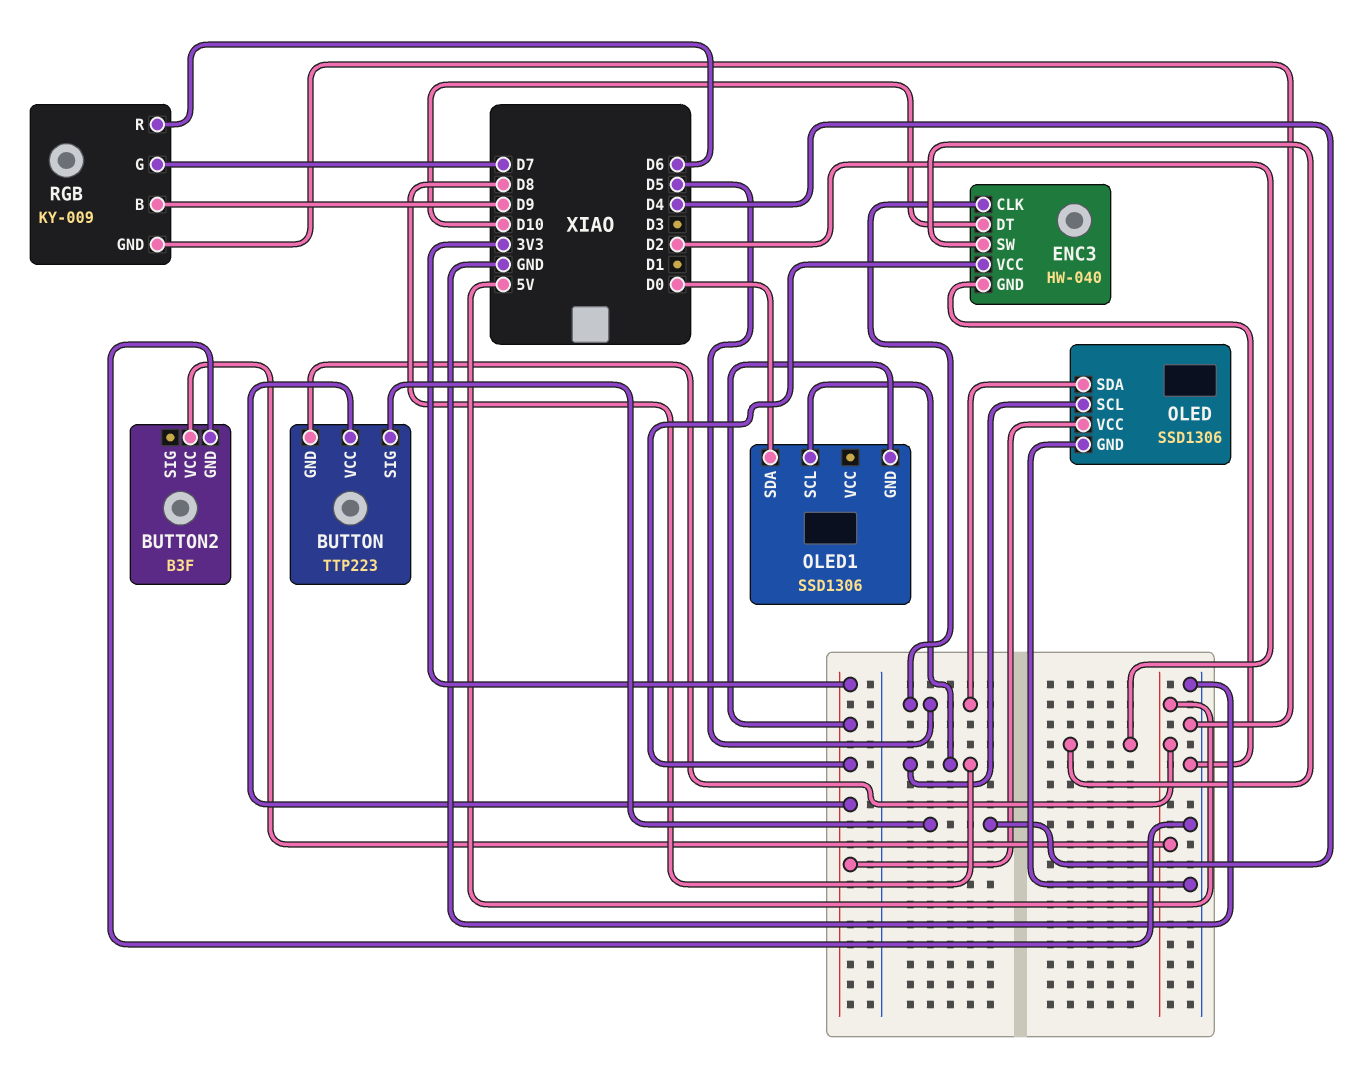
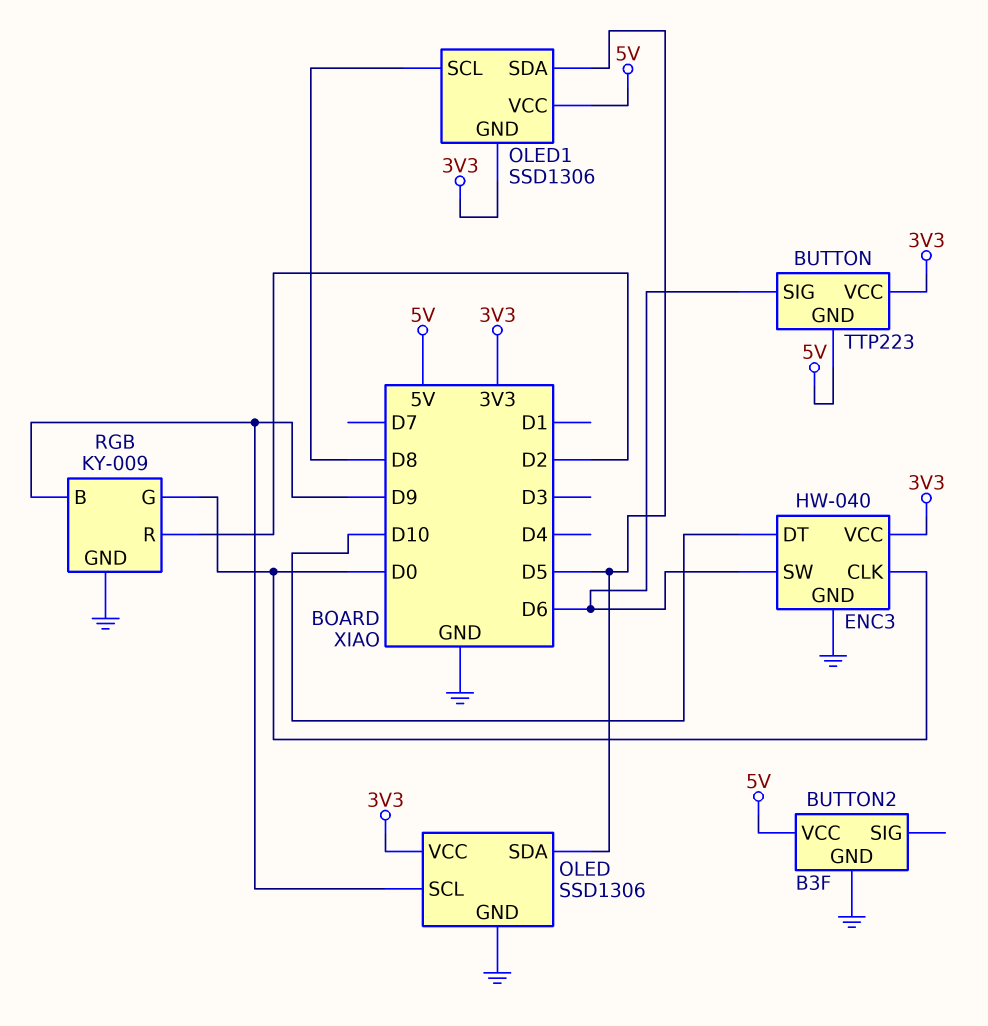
BUTTON pin SIG: D4 -> D6
ENC3 pin CLK: D5 -> D0
ENC3 pin SW: D2 -> D6
OLED pin SCL: D8 -> D9
OLED1 pin SDA: D0 -> D5
OLED1 pin VCC: none -> 5V
RGB pin G: D7 -> D0
RGB pin R: D6 -> D2

